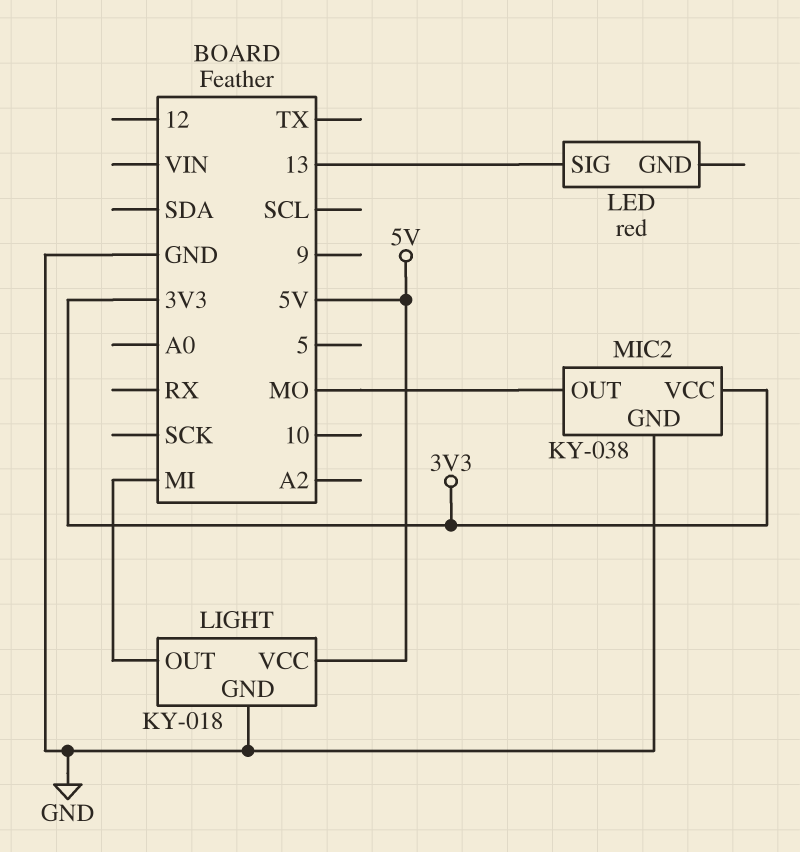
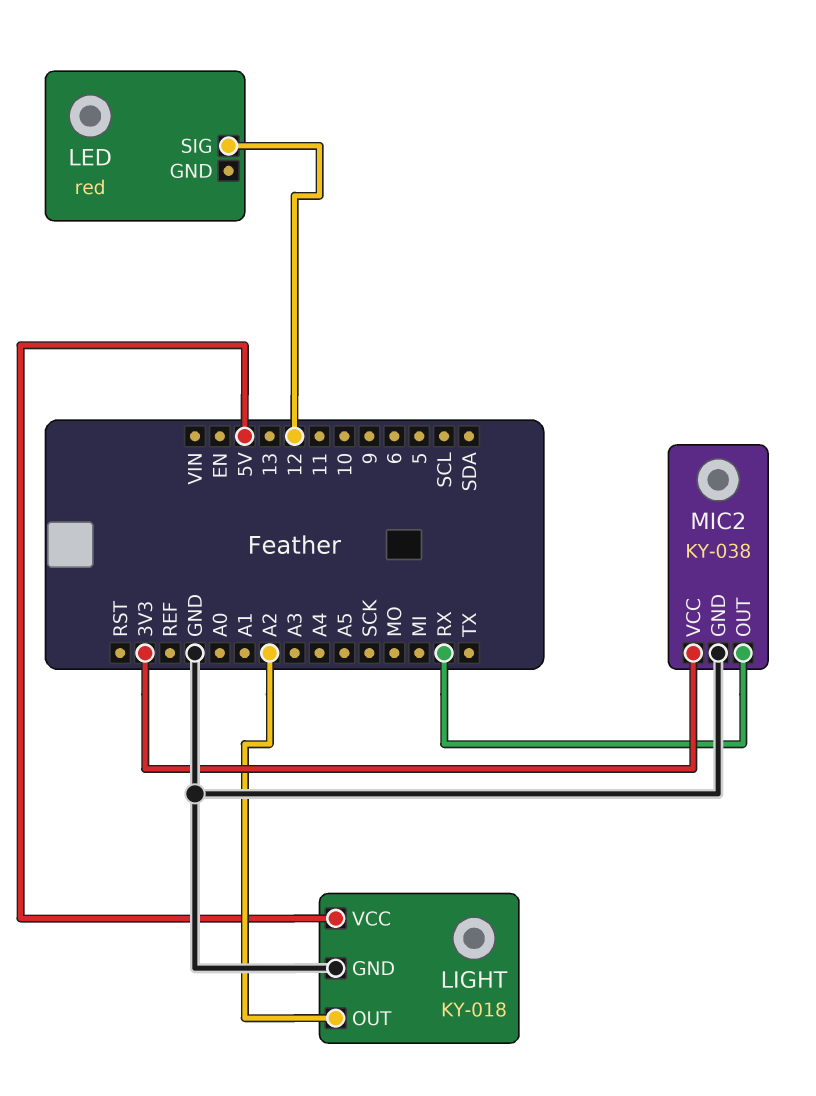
LED pin SIG: 13 -> 12
LIGHT pin OUT: MI -> A2
MIC2 pin OUT: MO -> RX

